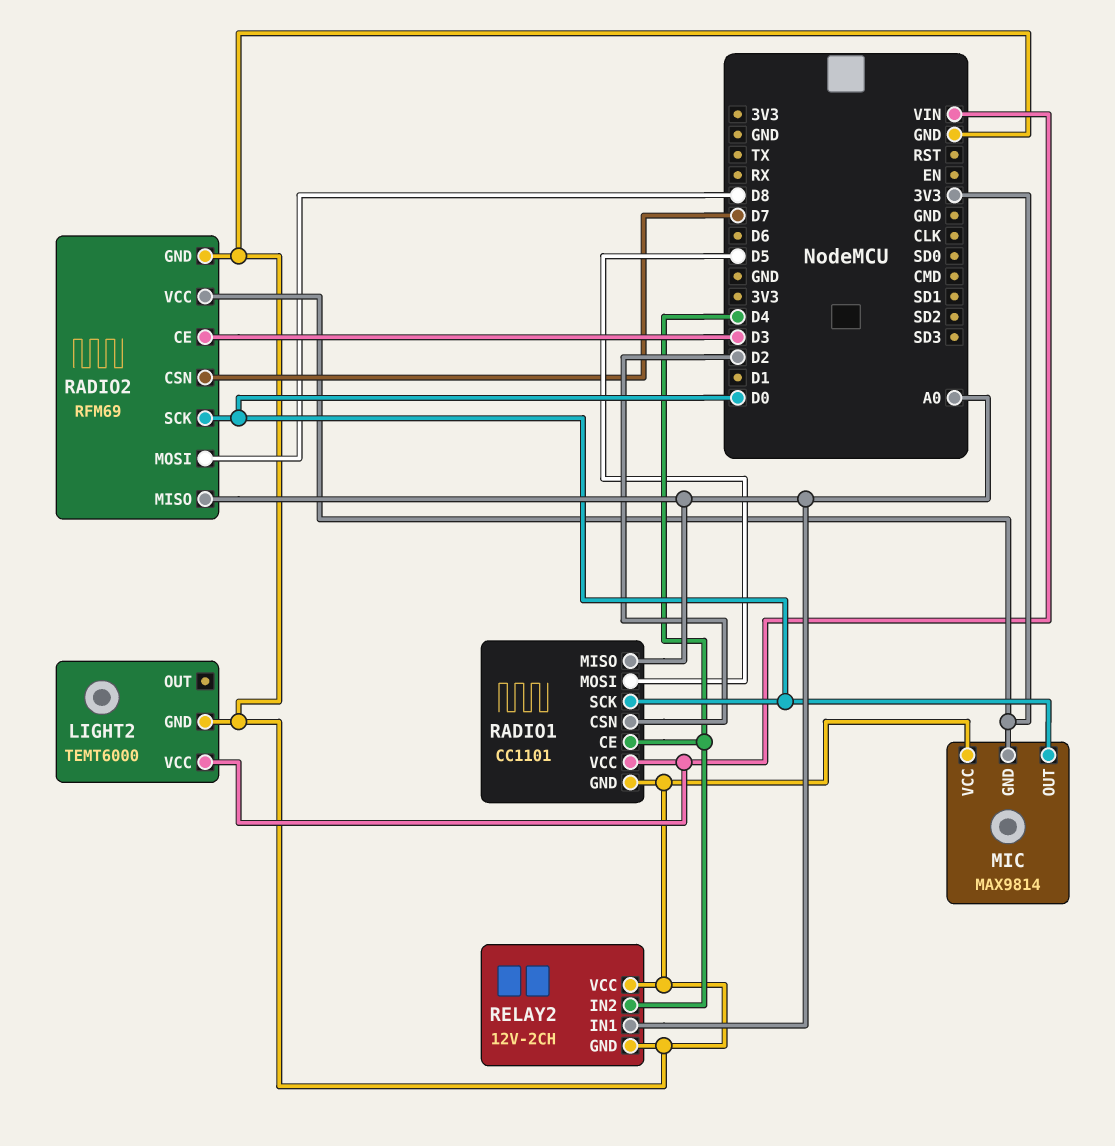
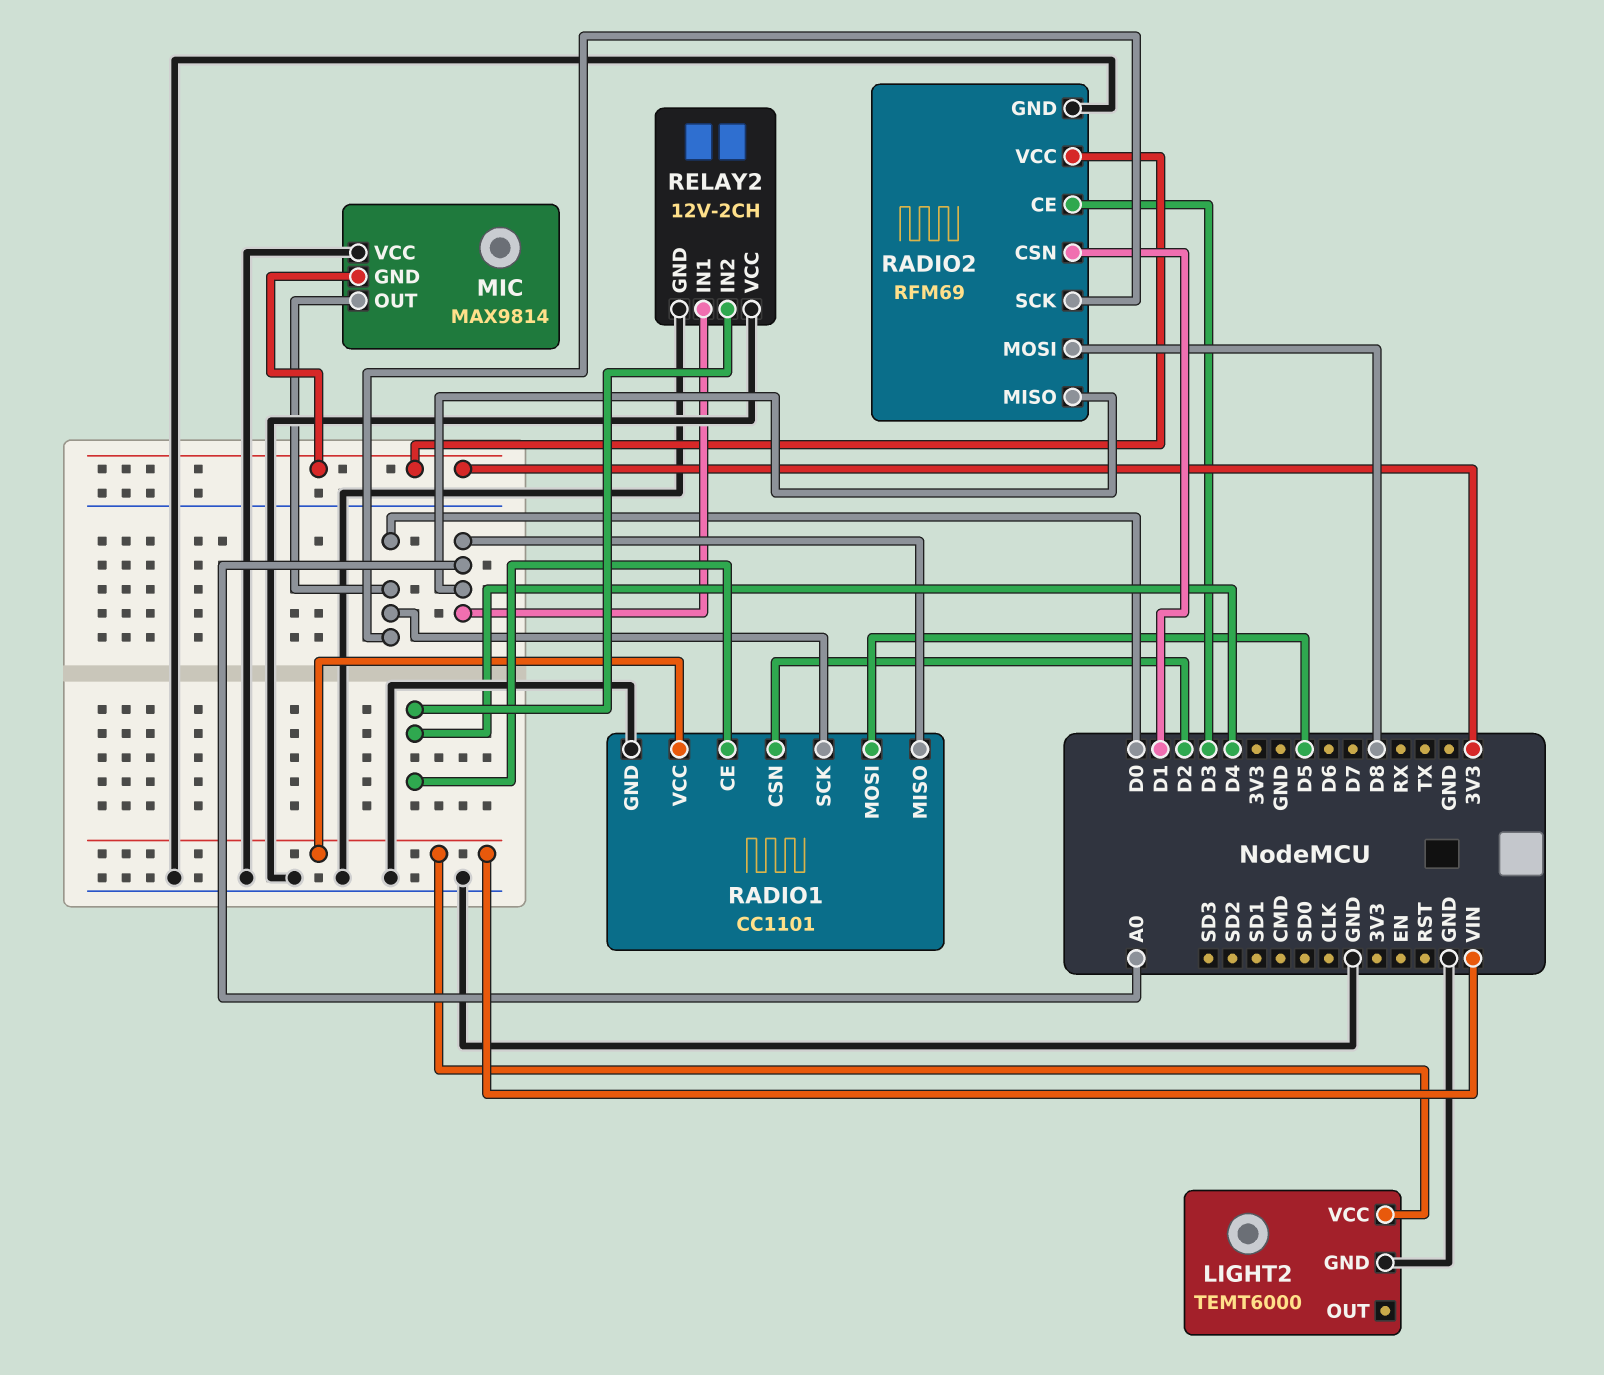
RADIO2 pin CSN: D7 -> D1

